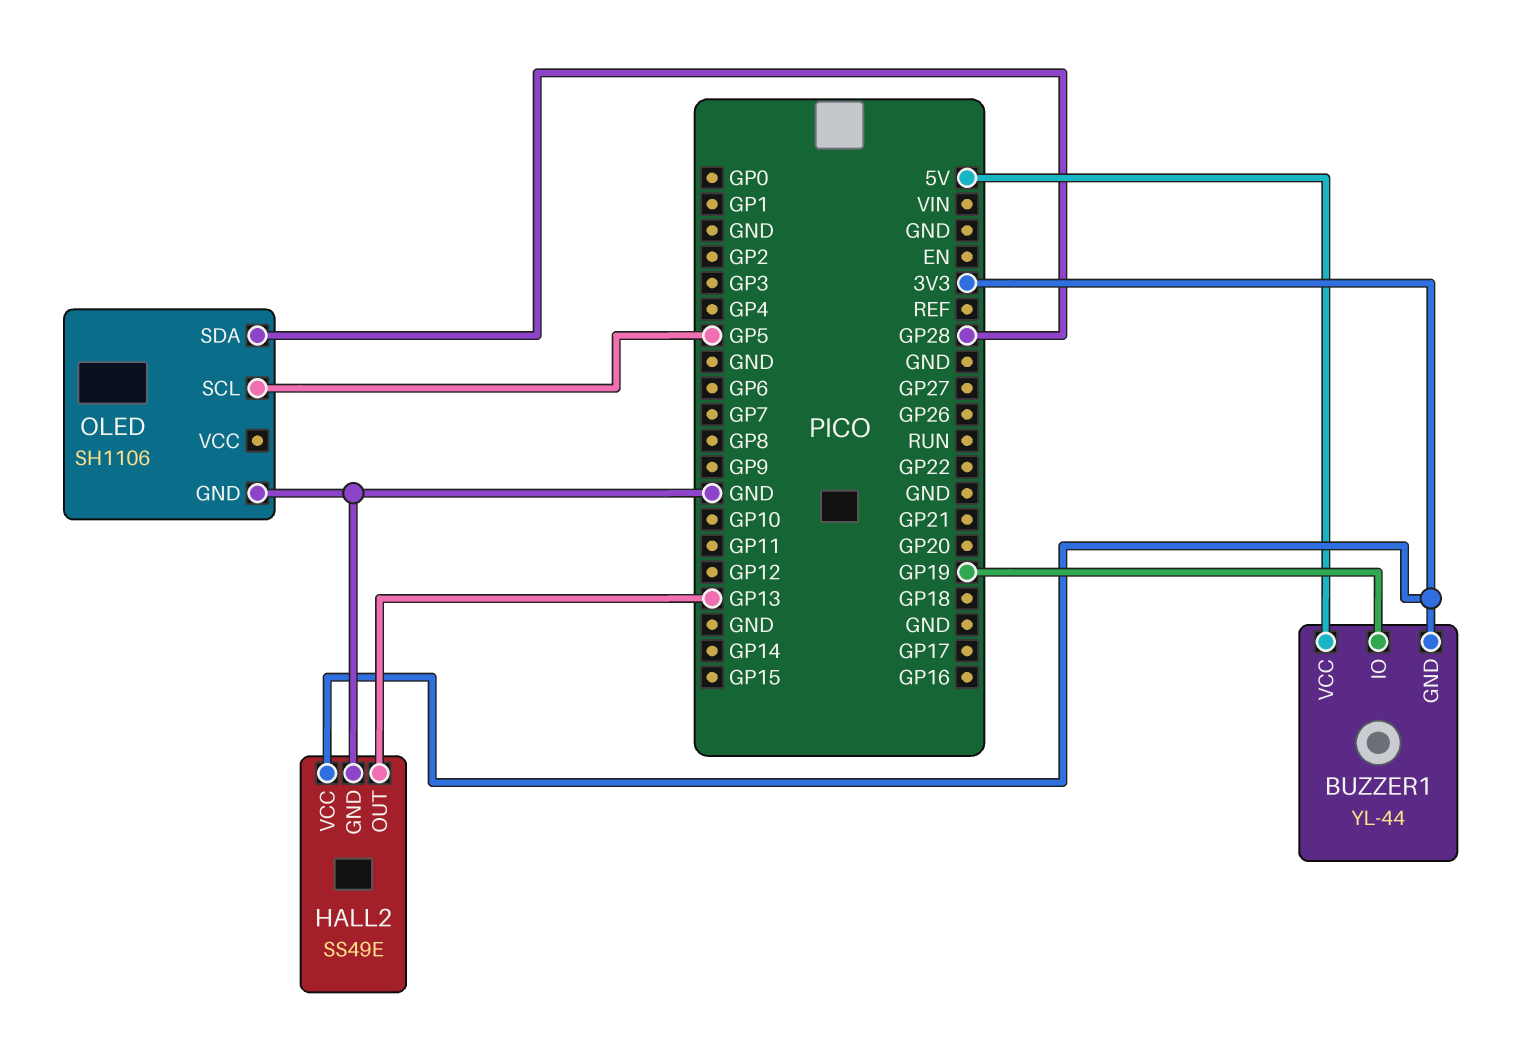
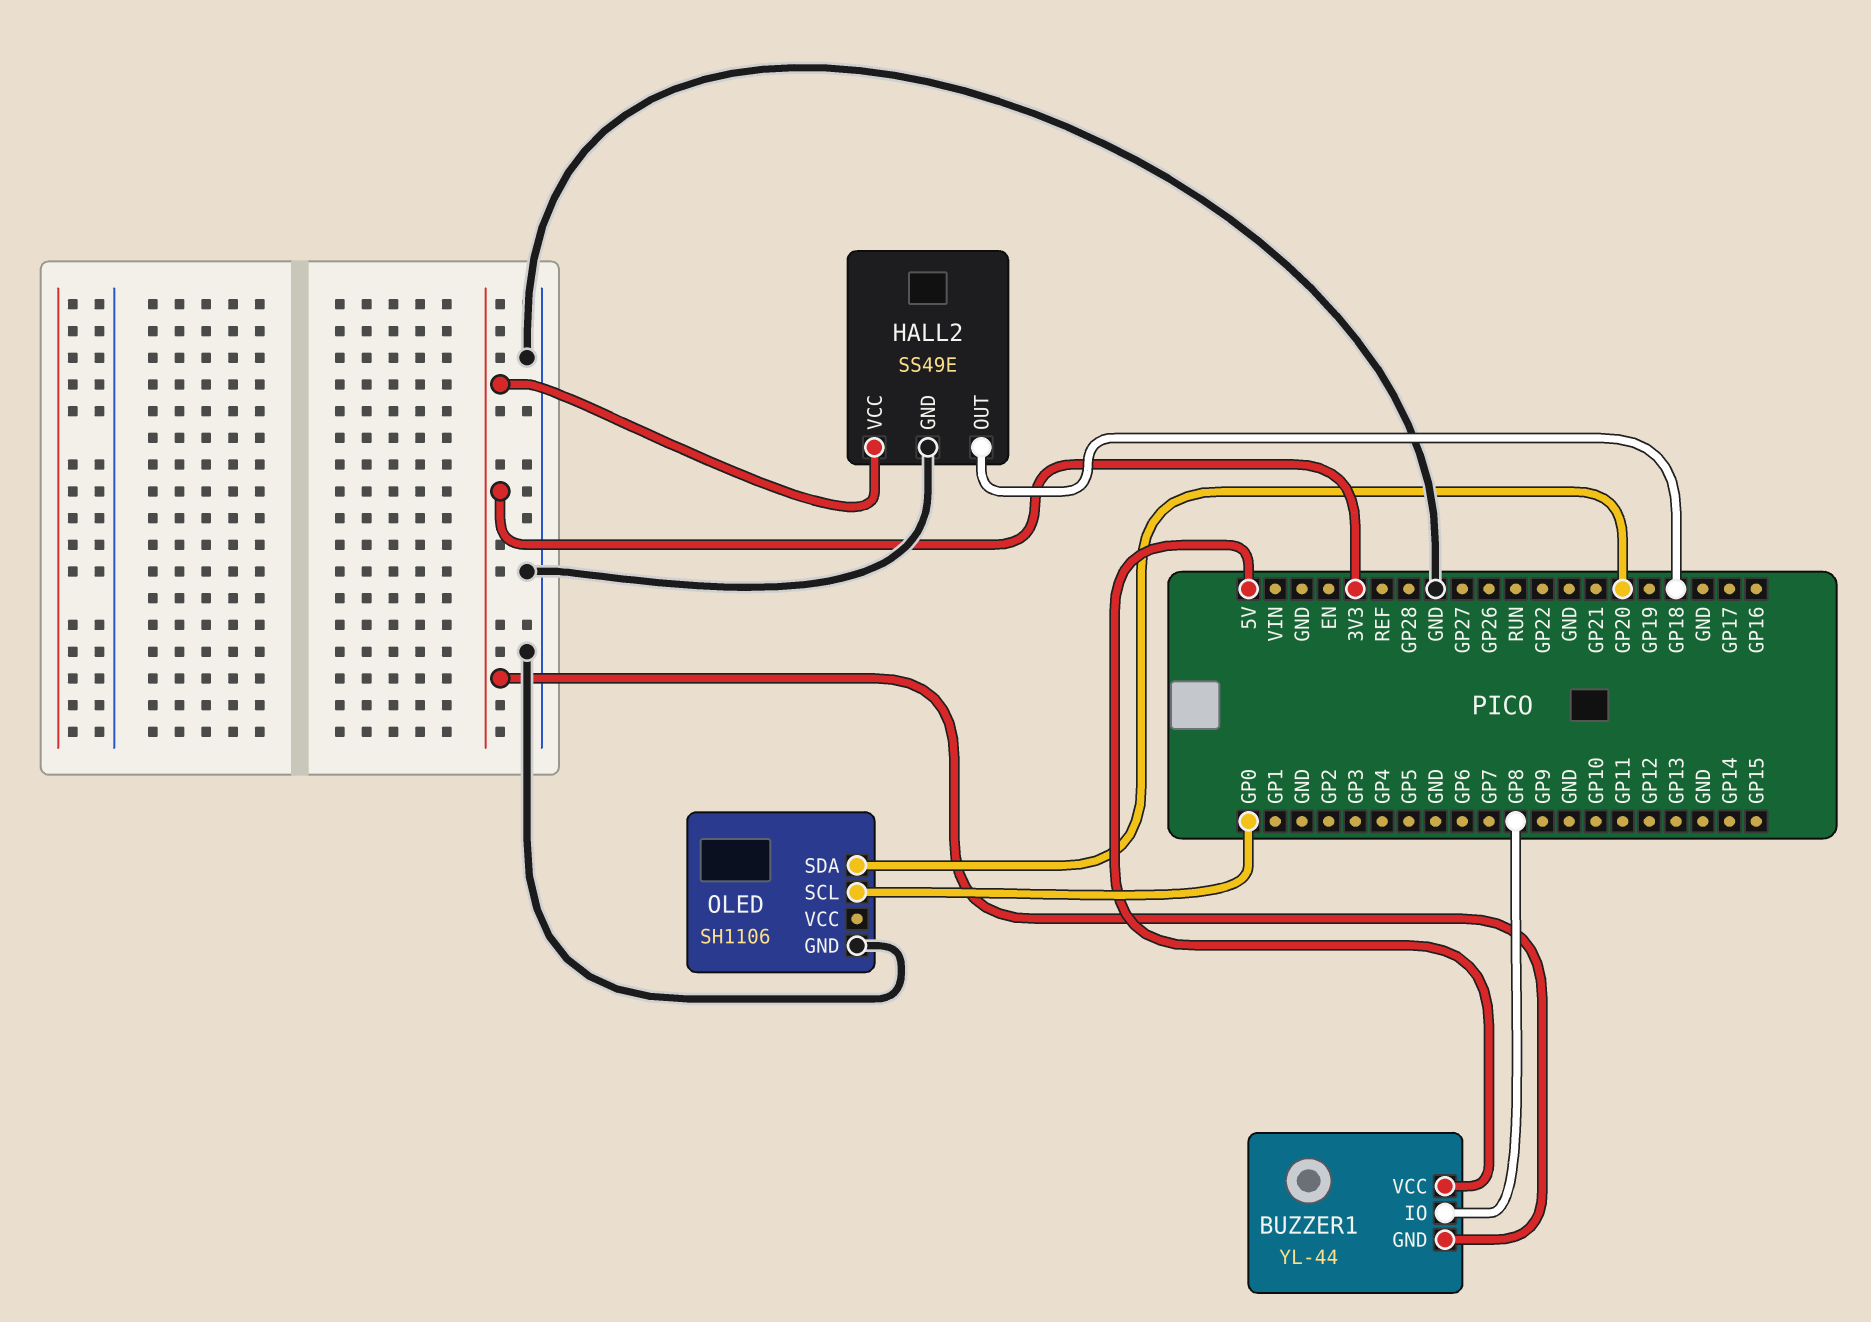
BUZZER1 pin IO: GP19 -> GP8
HALL2 pin OUT: GP13 -> GP18
OLED pin SCL: GP5 -> GP0
OLED pin SDA: GP28 -> GP20

